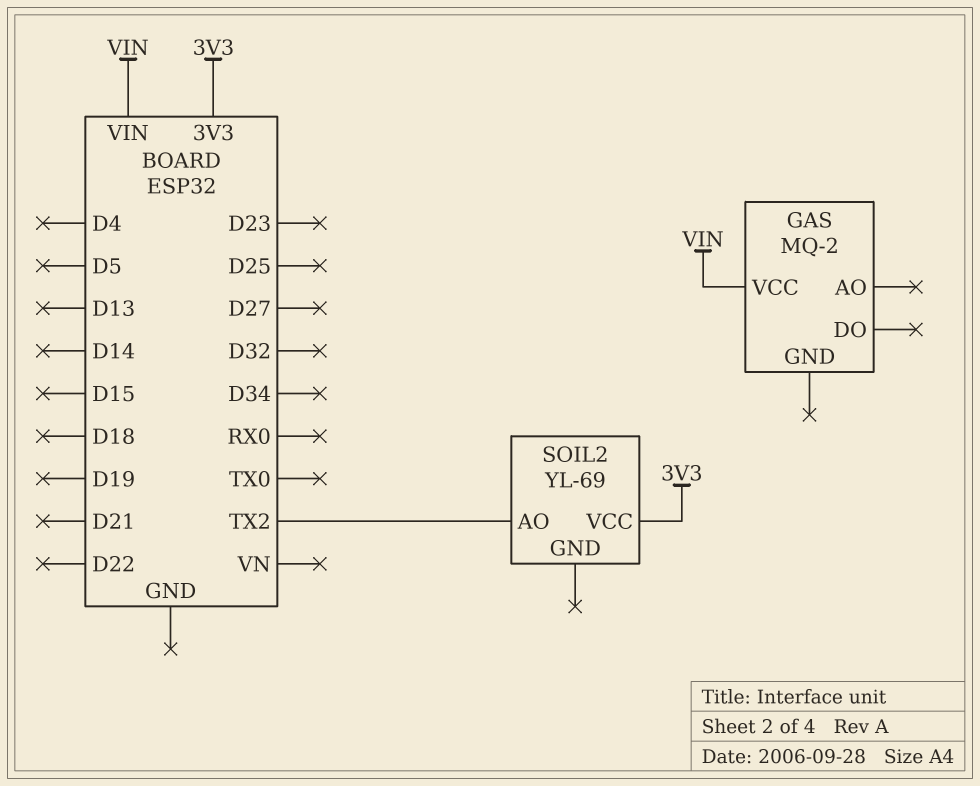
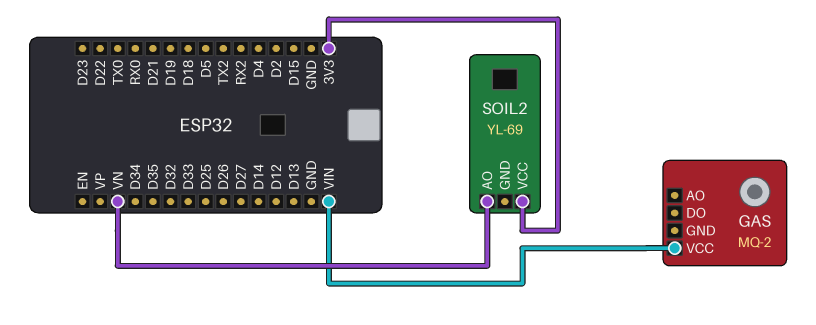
SOIL2 pin AO: TX2 -> VN

